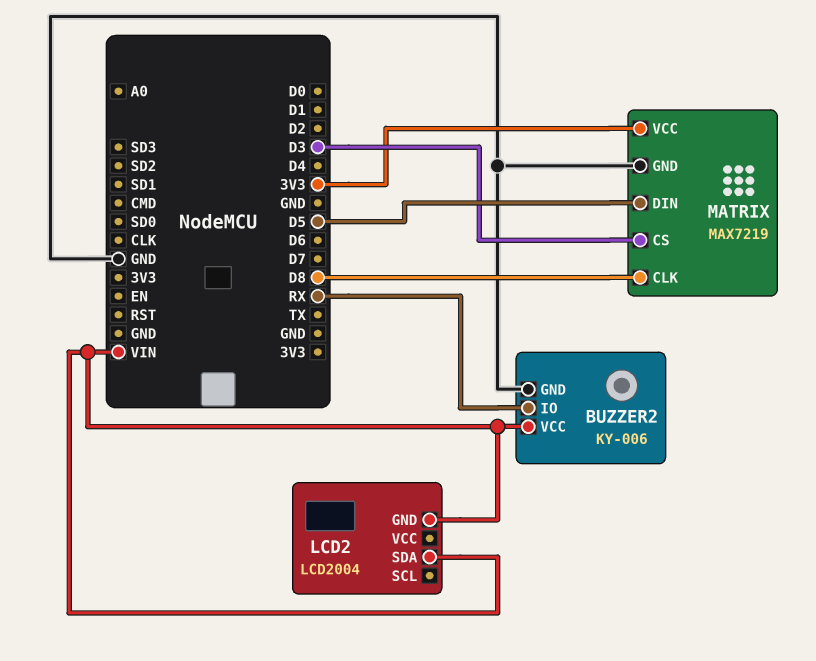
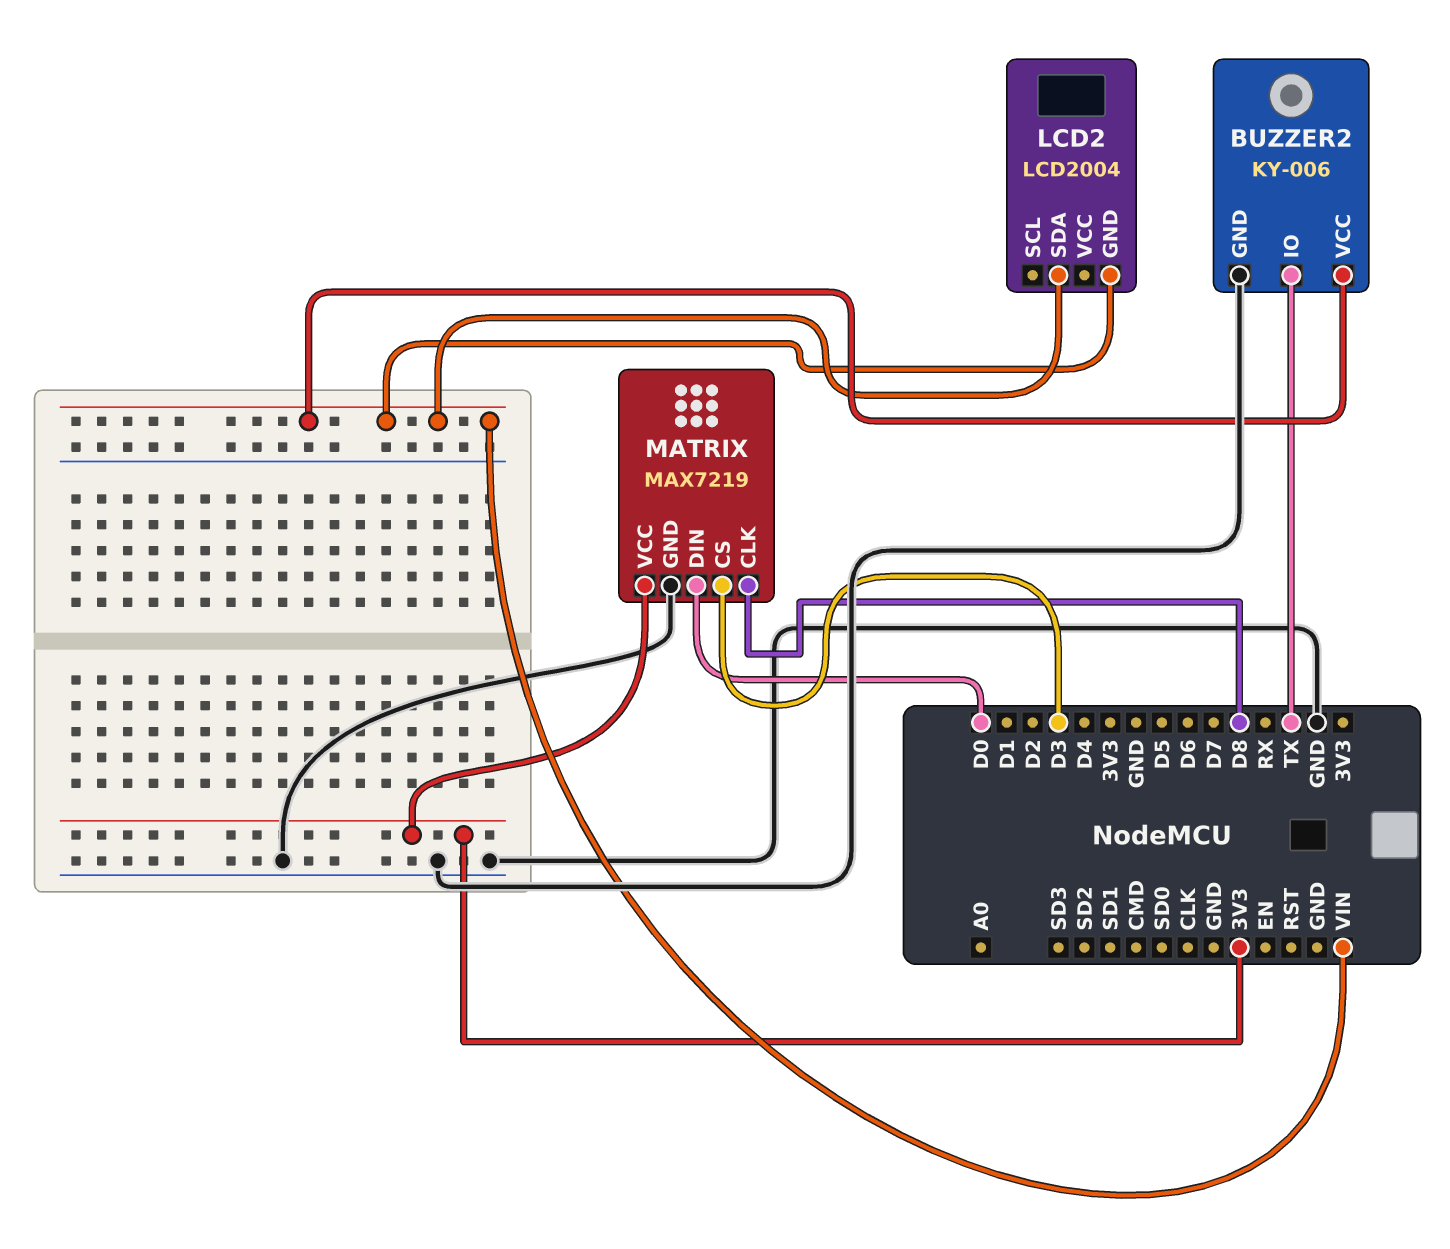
BUZZER2 pin IO: RX -> TX
MATRIX pin DIN: D5 -> D0

